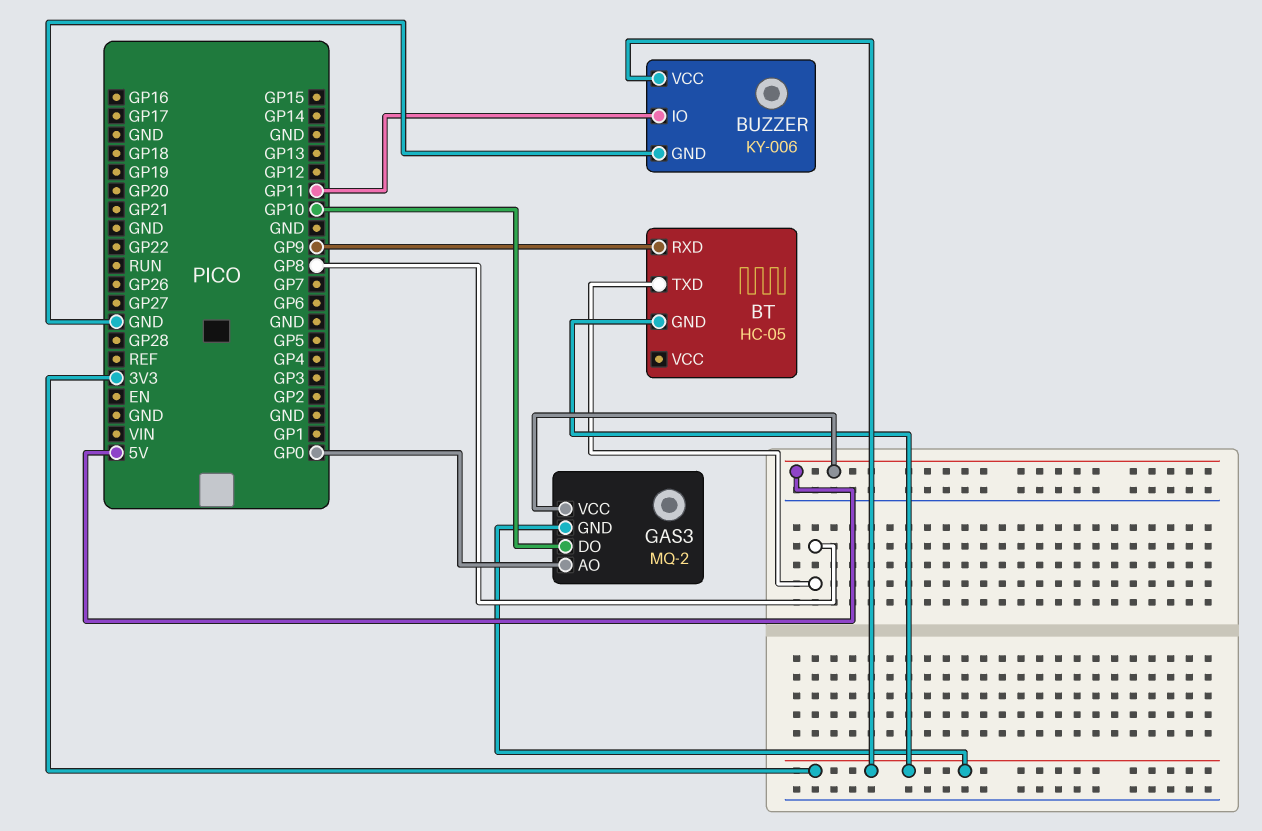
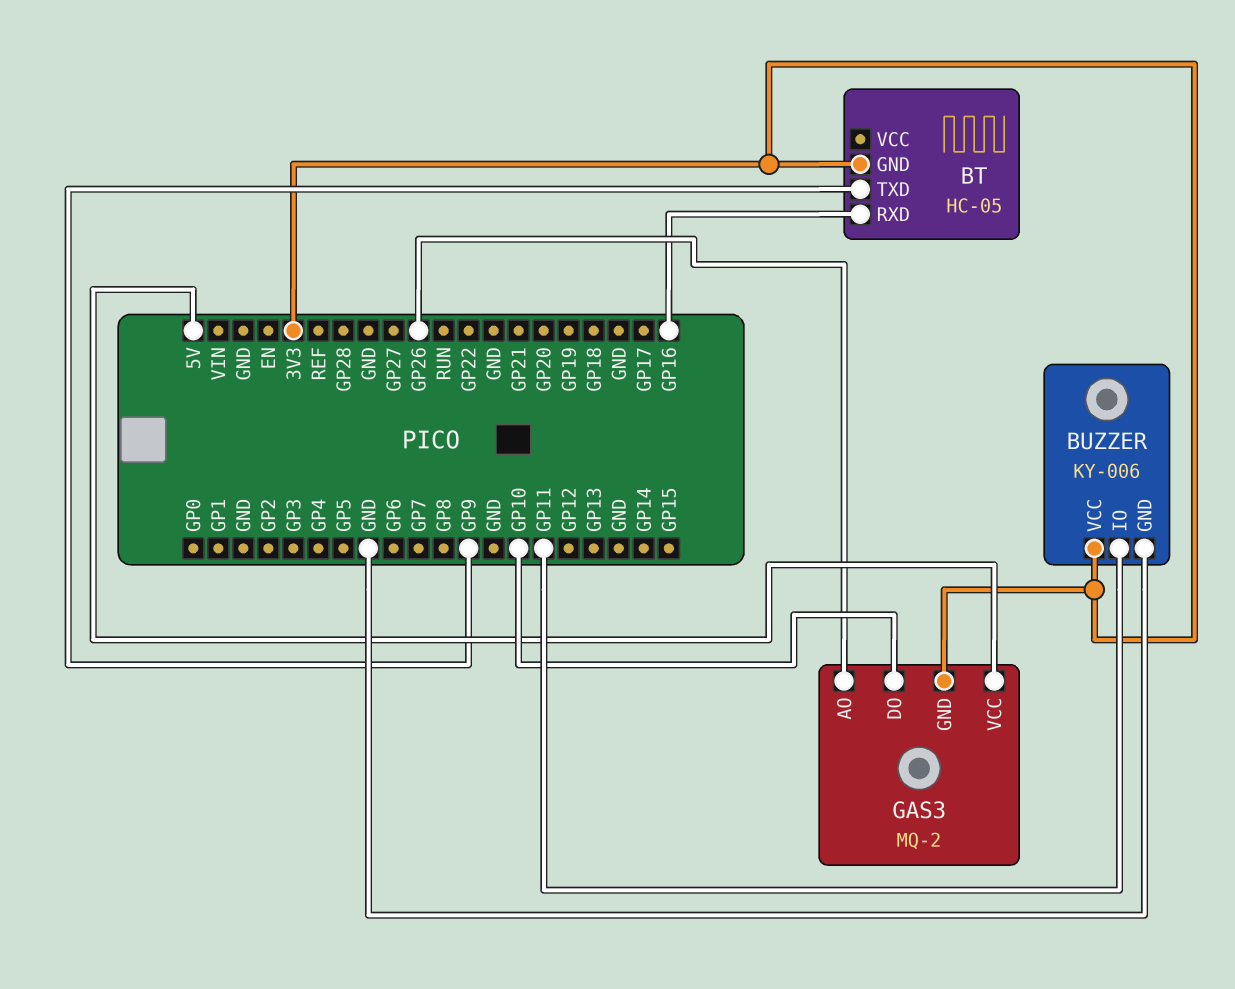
BT pin RXD: GP9 -> GP16
BT pin TXD: GP8 -> GP9
GAS3 pin AO: GP0 -> GP26

